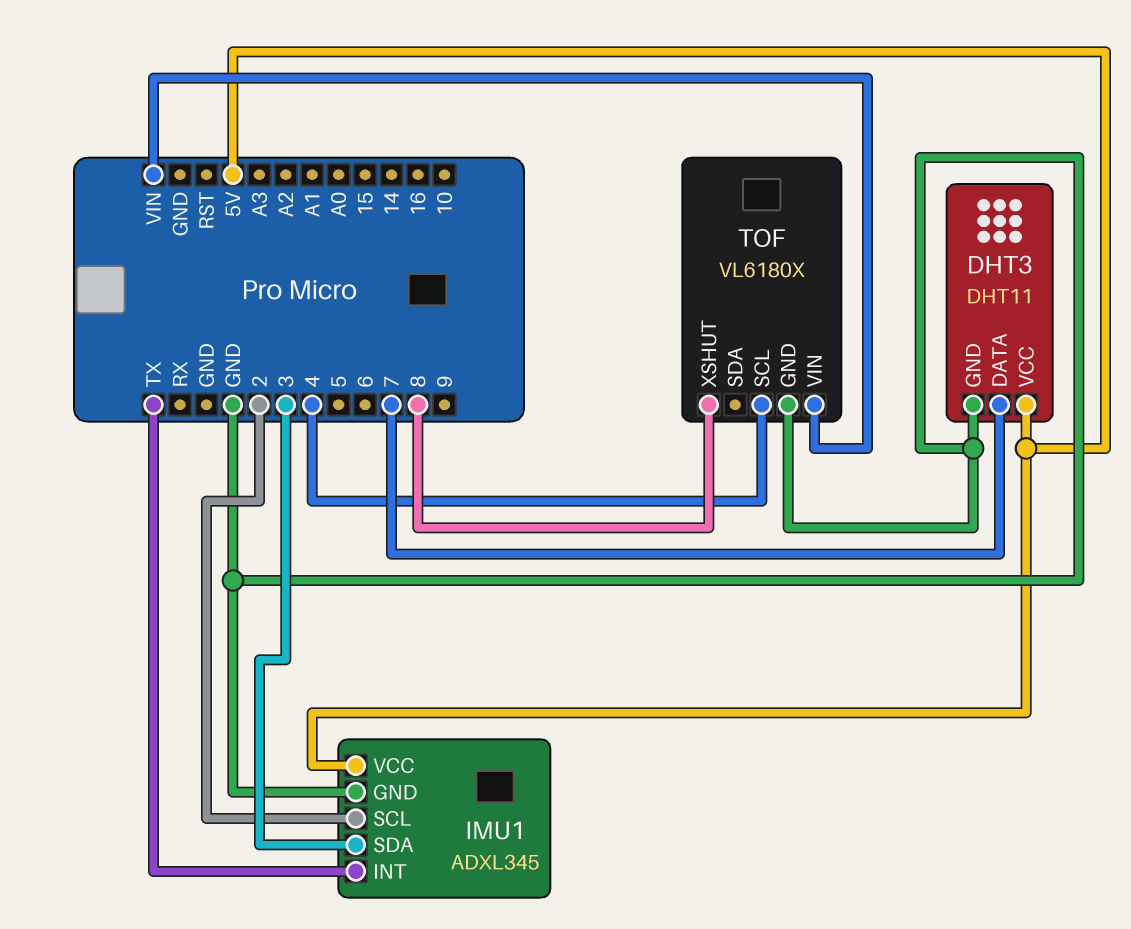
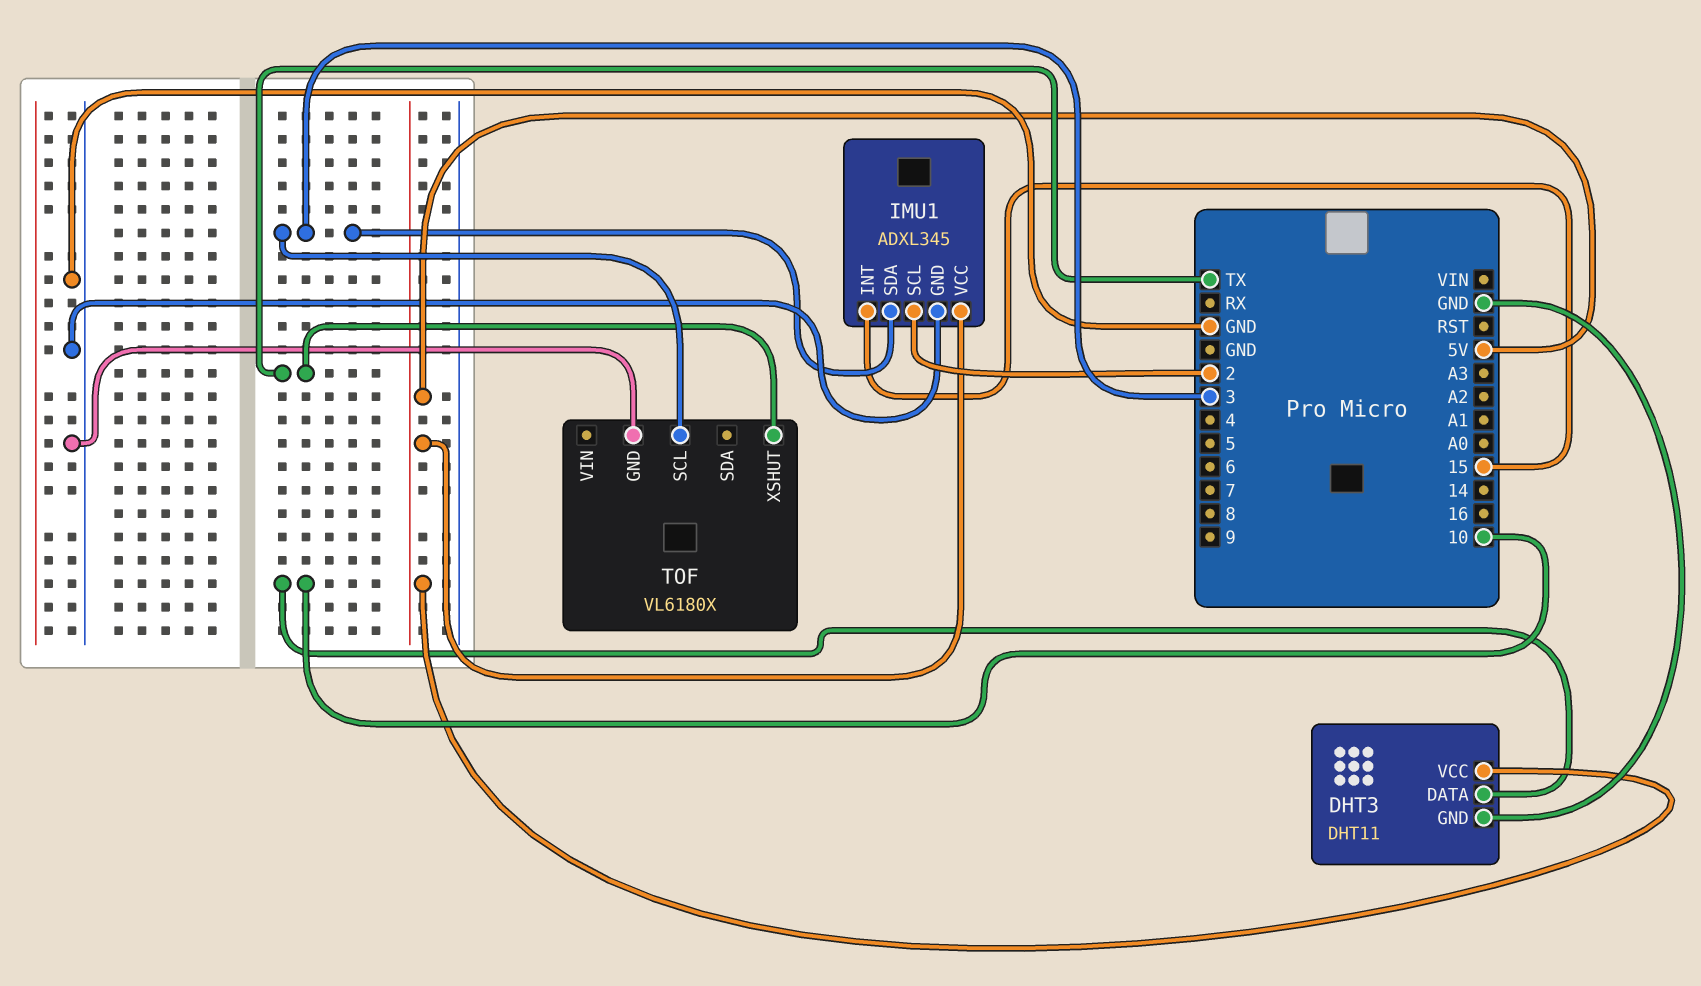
DHT3 pin DATA: 7 -> 10
IMU1 pin INT: TX -> 15
TOF pin SCL: 4 -> 3
TOF pin VIN: VIN -> none
TOF pin XSHUT: 8 -> TX

